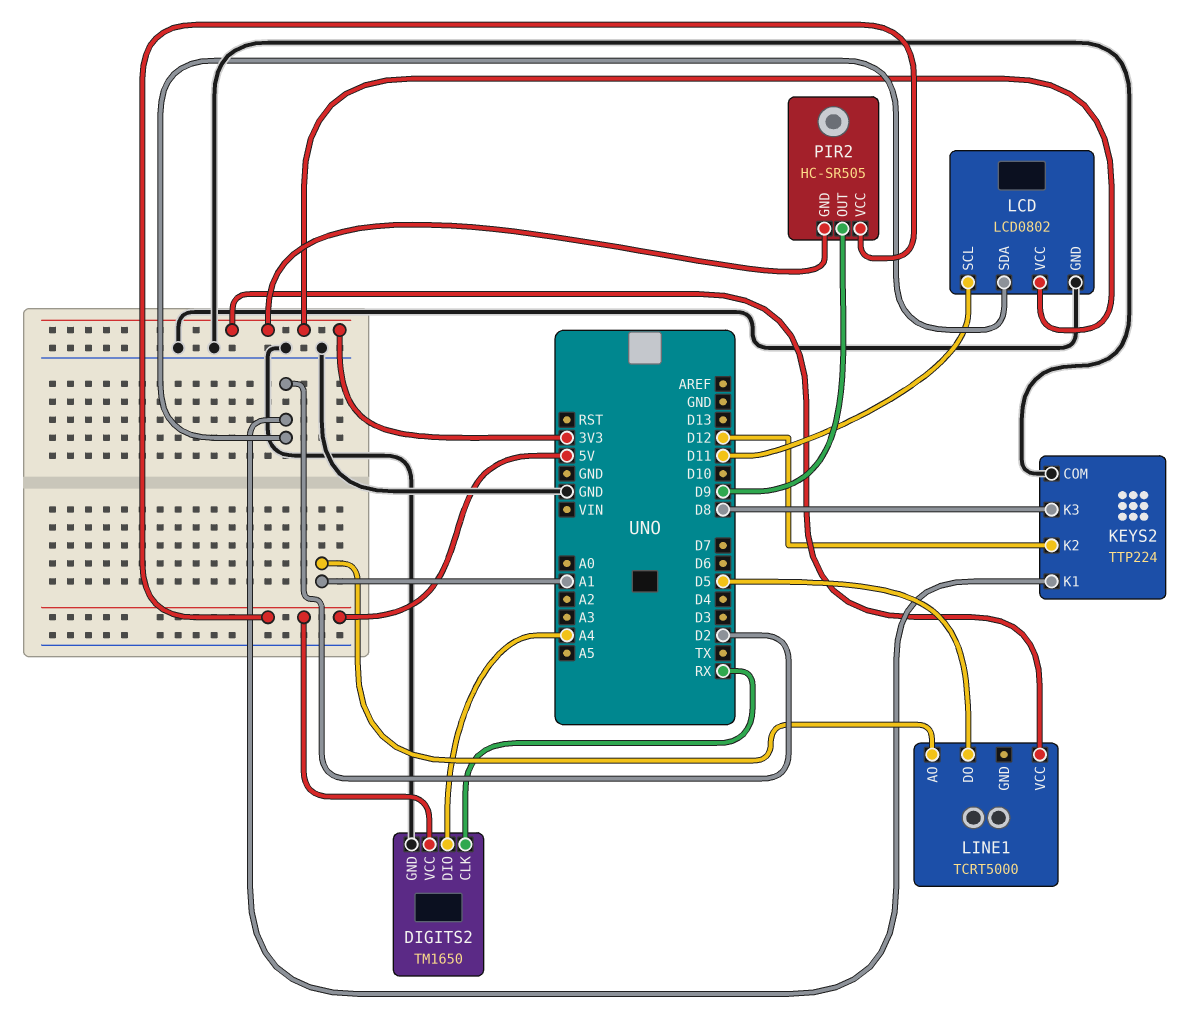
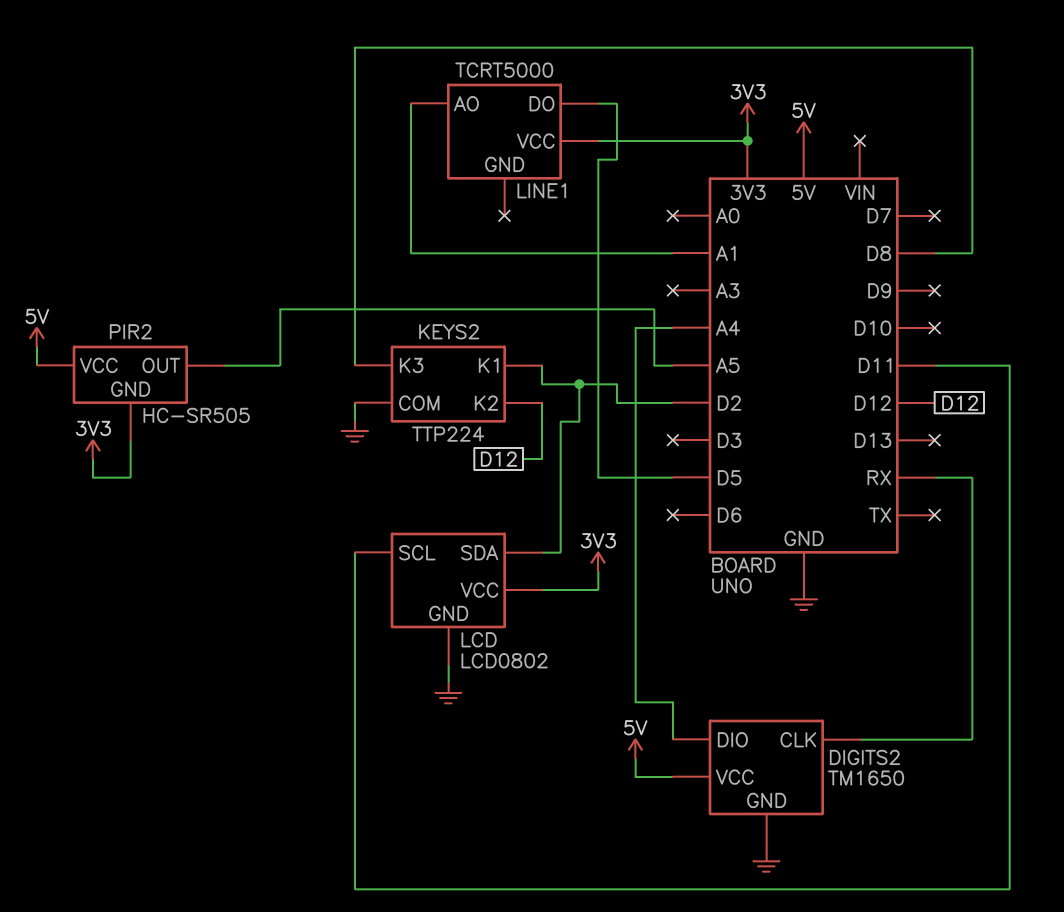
PIR2 pin OUT: D9 -> A5

